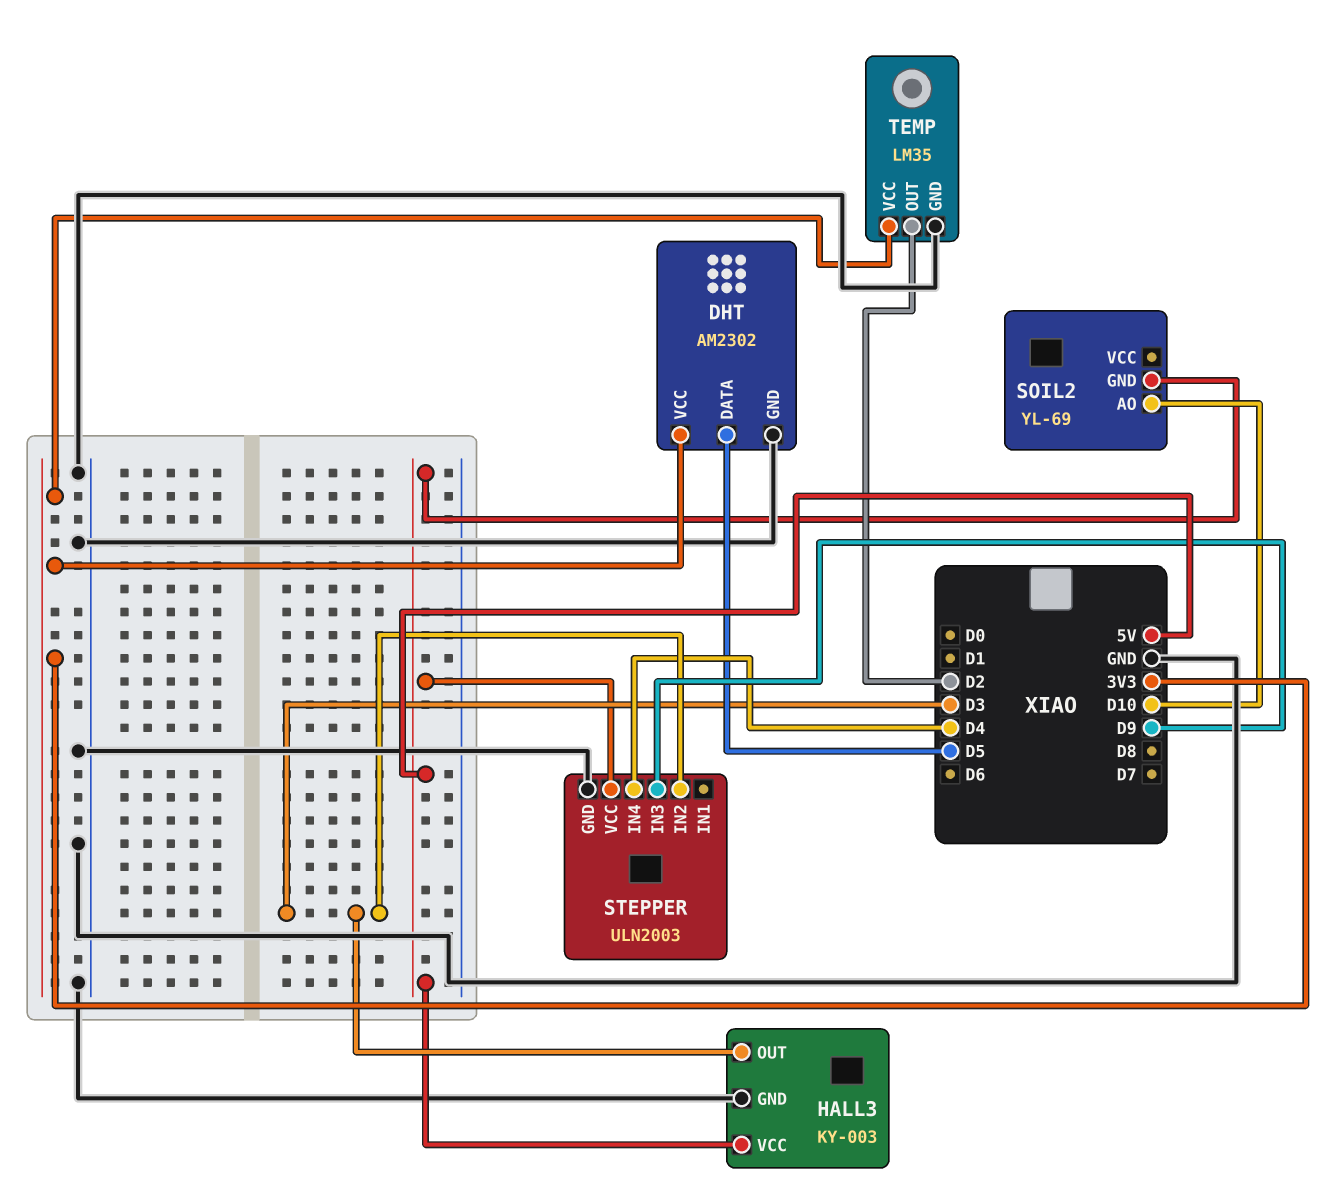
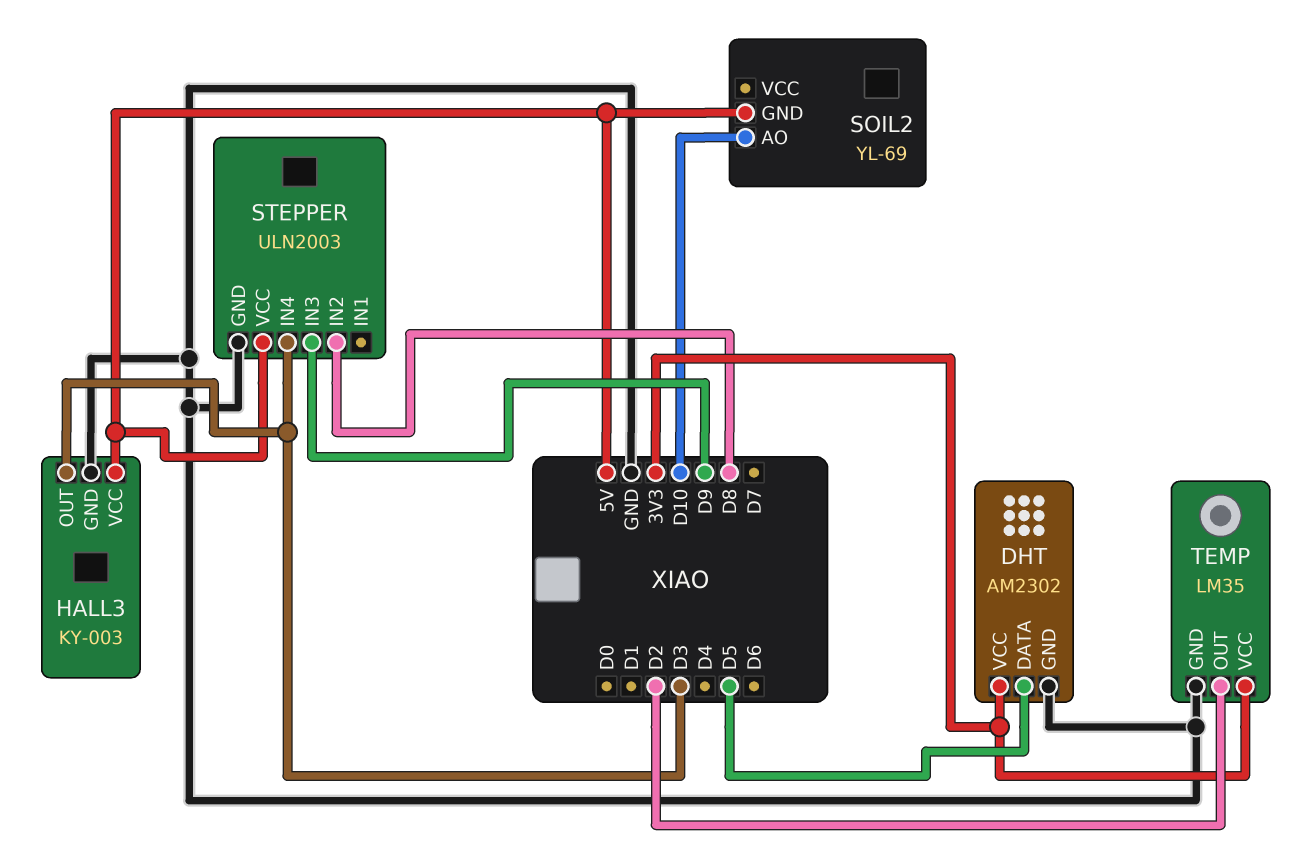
STEPPER pin IN2: D3 -> D8
STEPPER pin IN4: D4 -> D3

